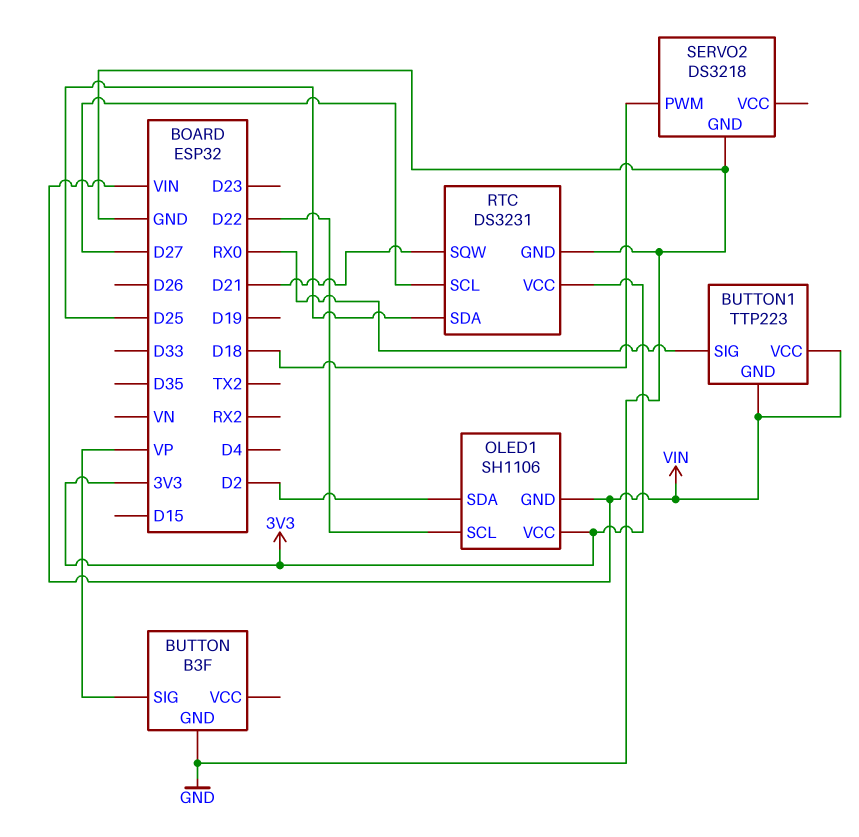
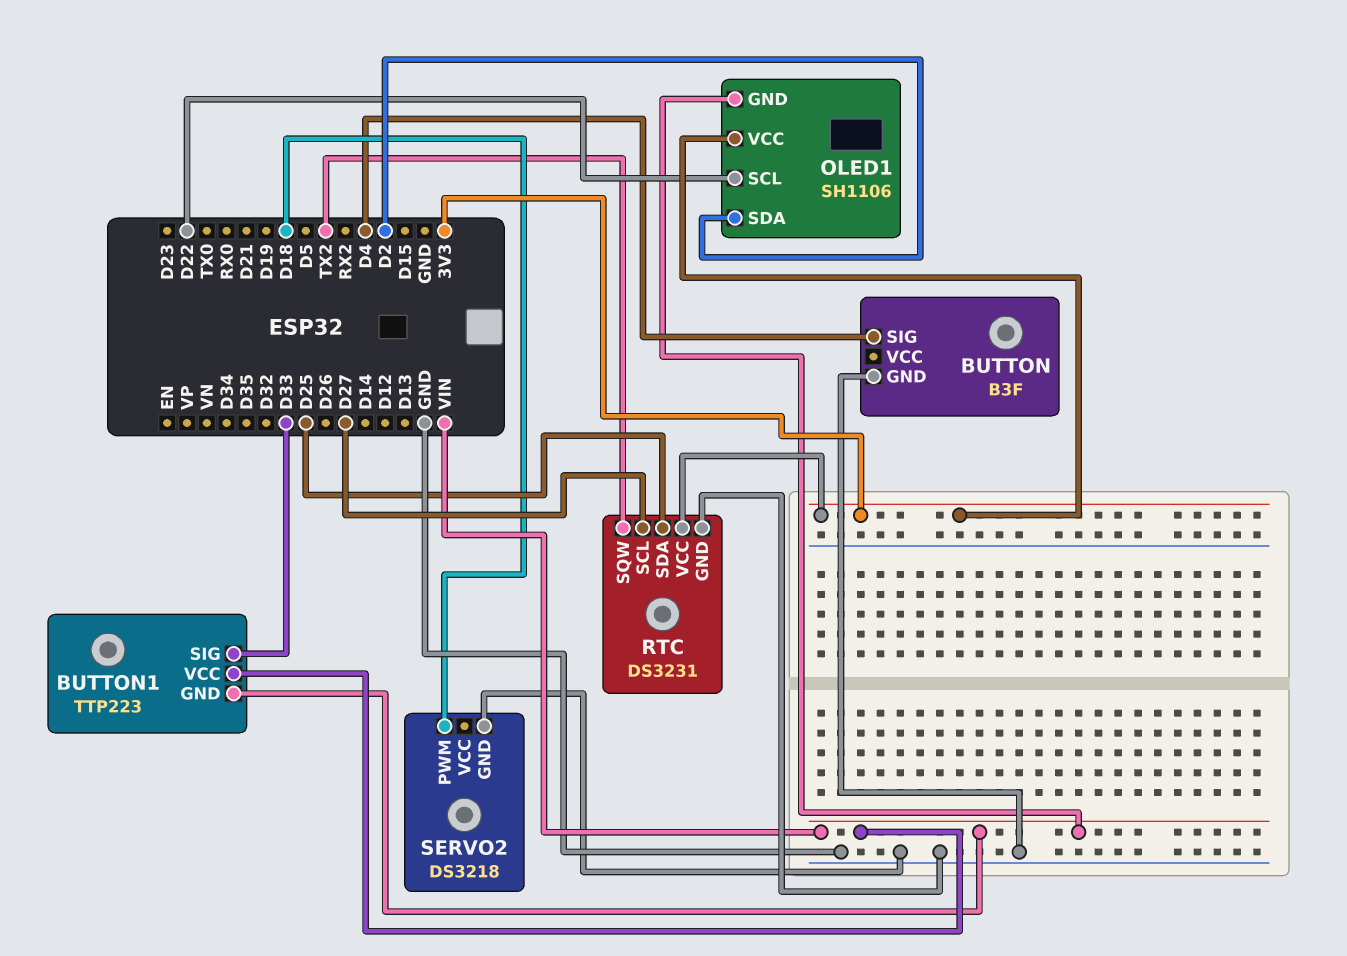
BUTTON pin SIG: VP -> D4
BUTTON1 pin SIG: RX0 -> D33
RTC pin SQW: D21 -> TX2

